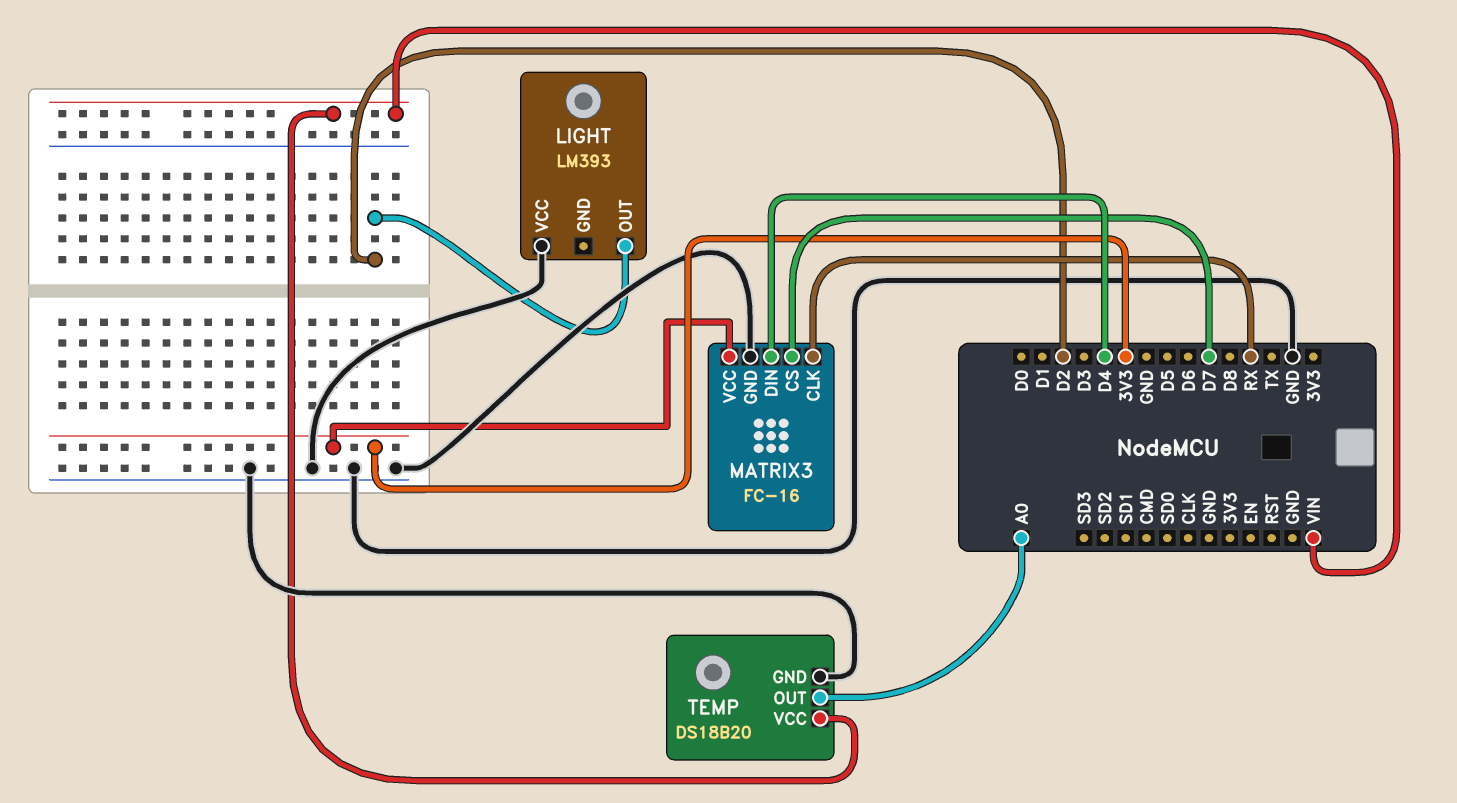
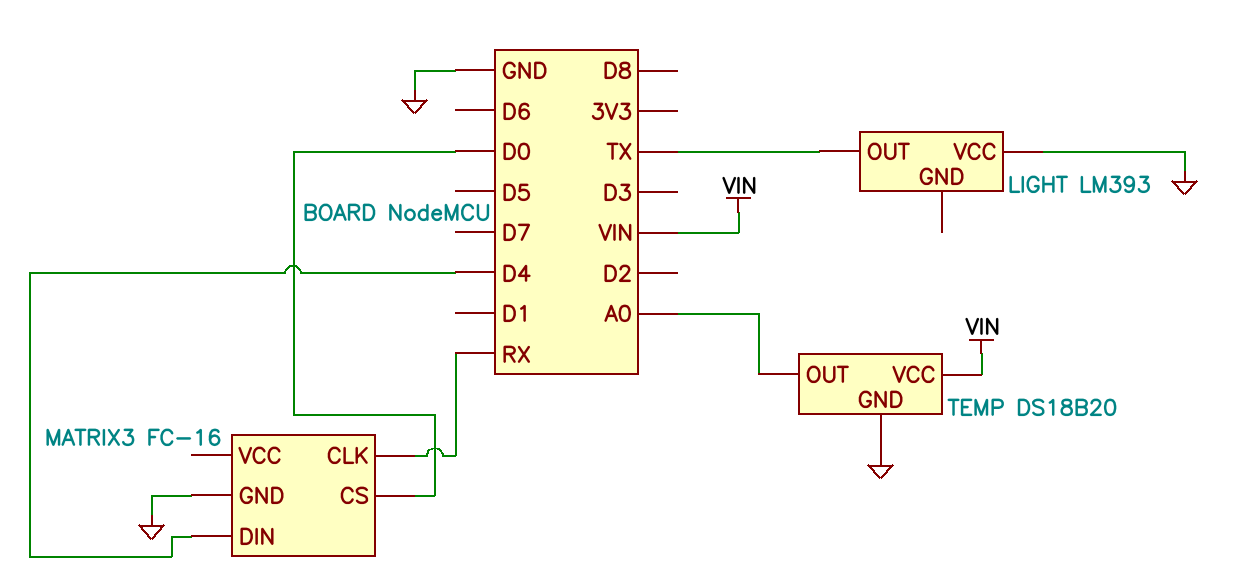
LIGHT pin OUT: D2 -> TX
MATRIX3 pin CS: D7 -> D0
MATRIX3 pin VCC: 3V3 -> none

